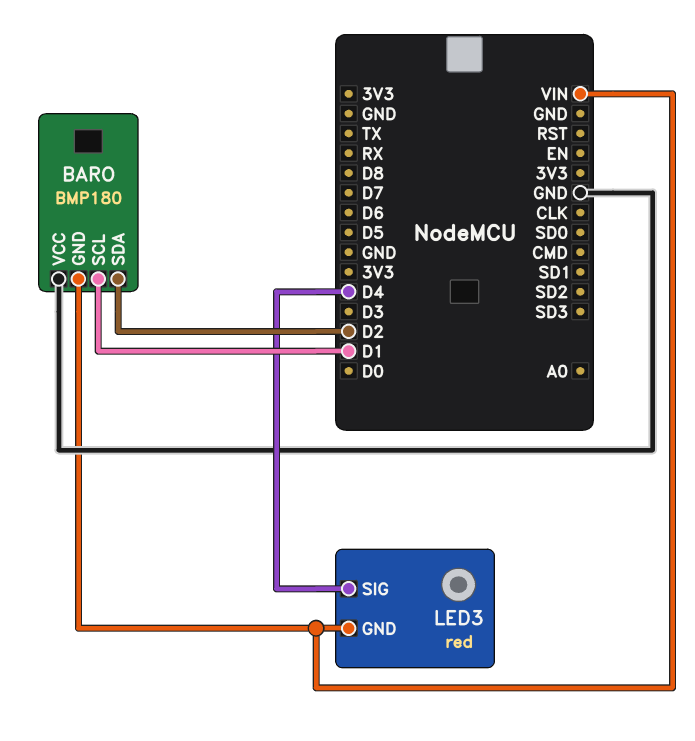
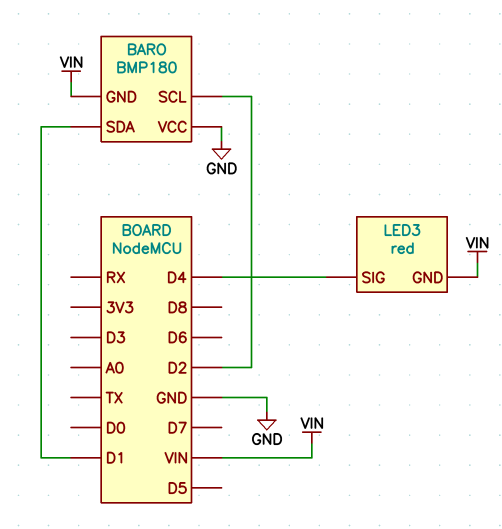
BARO pin SCL: D1 -> D2
BARO pin SDA: D2 -> D1

